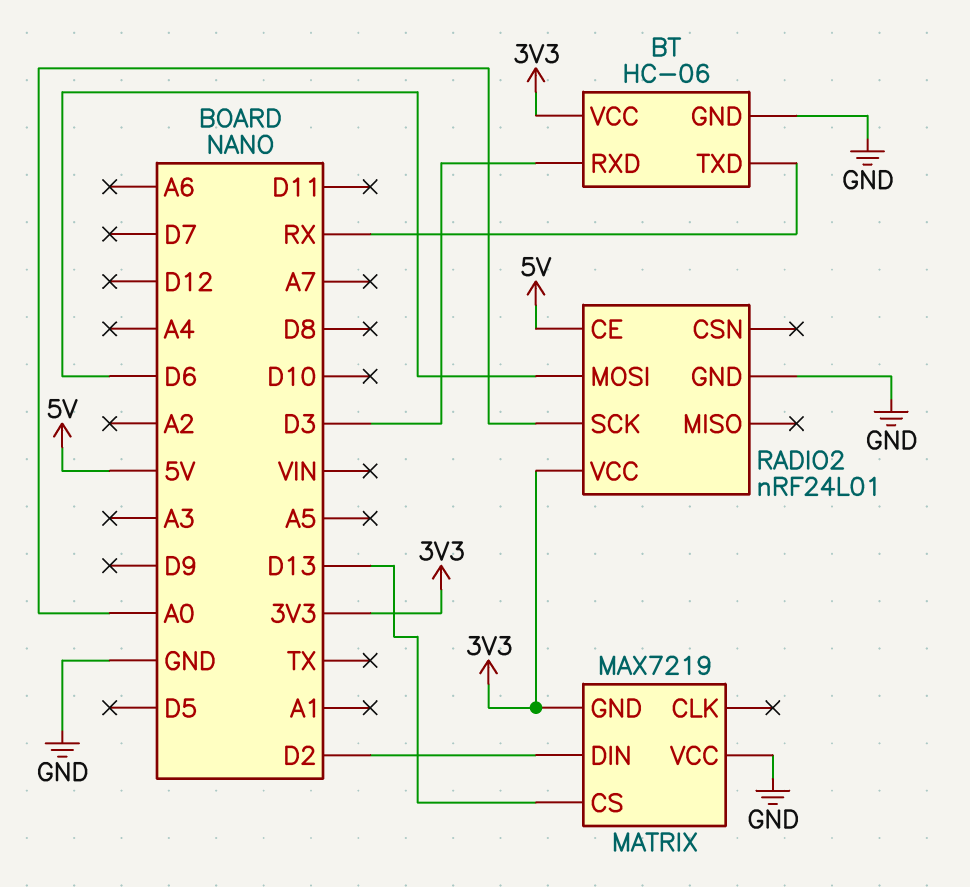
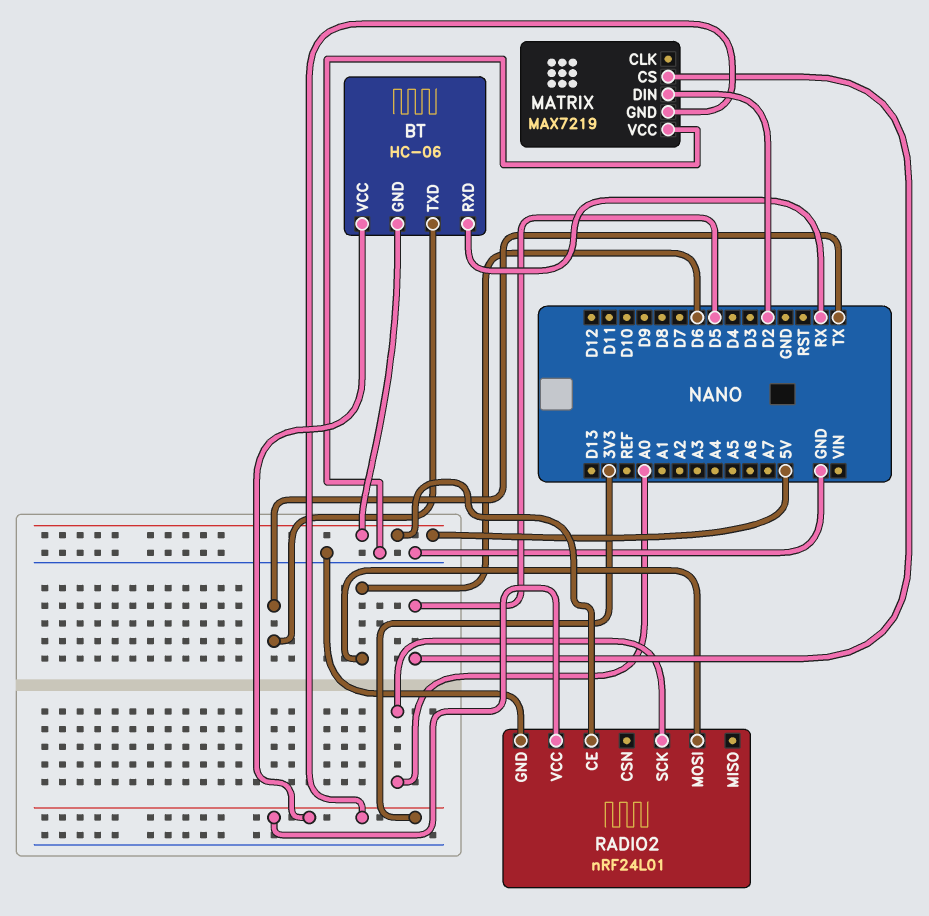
BT pin GND: GND -> 5V
BT pin RXD: D3 -> RX
BT pin TXD: RX -> TX
MATRIX pin CS: D13 -> D5

